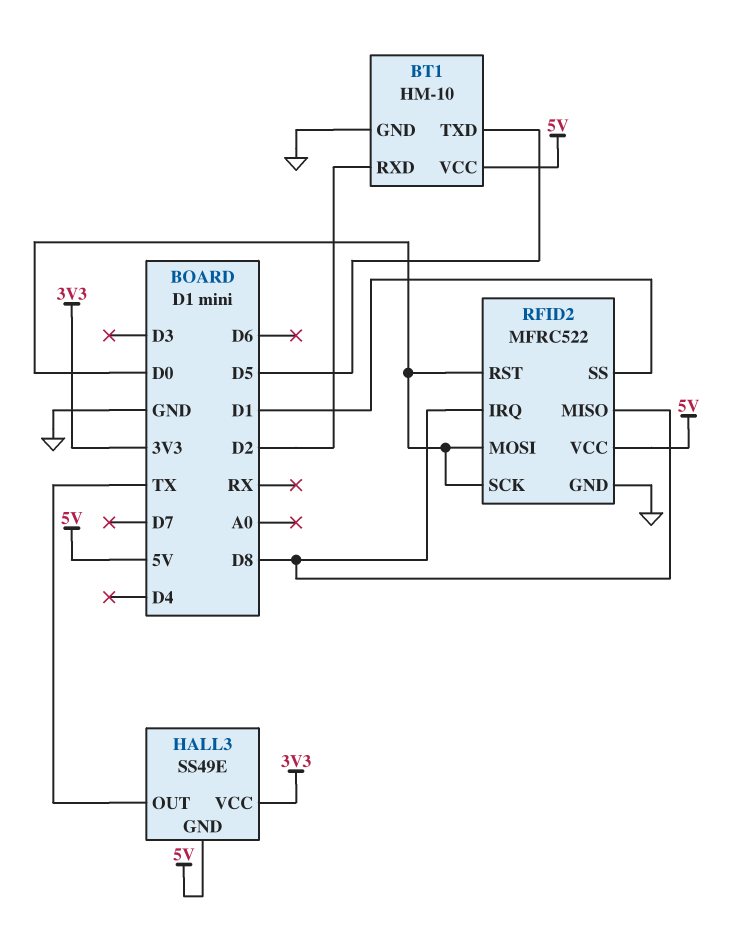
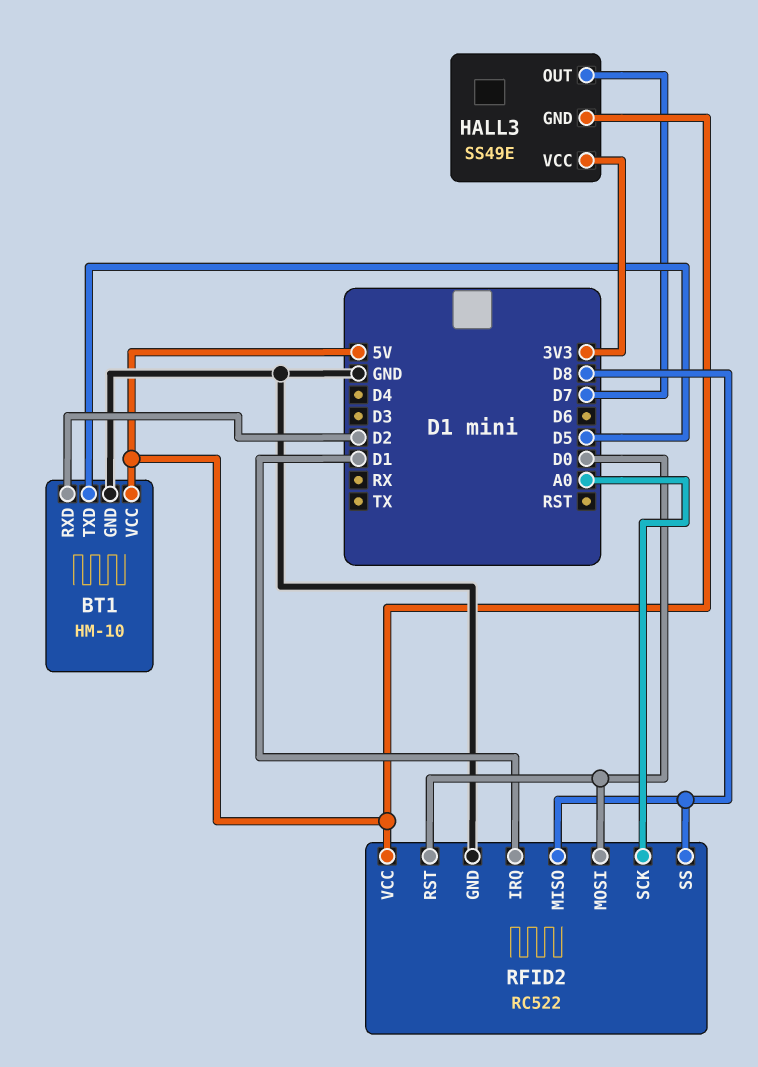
HALL3 pin OUT: TX -> D7
RFID2: MFRC522 -> RC522
RFID2 pin IRQ: D8 -> D1
RFID2 pin SCK: D0 -> A0
RFID2 pin SS: D1 -> D8

